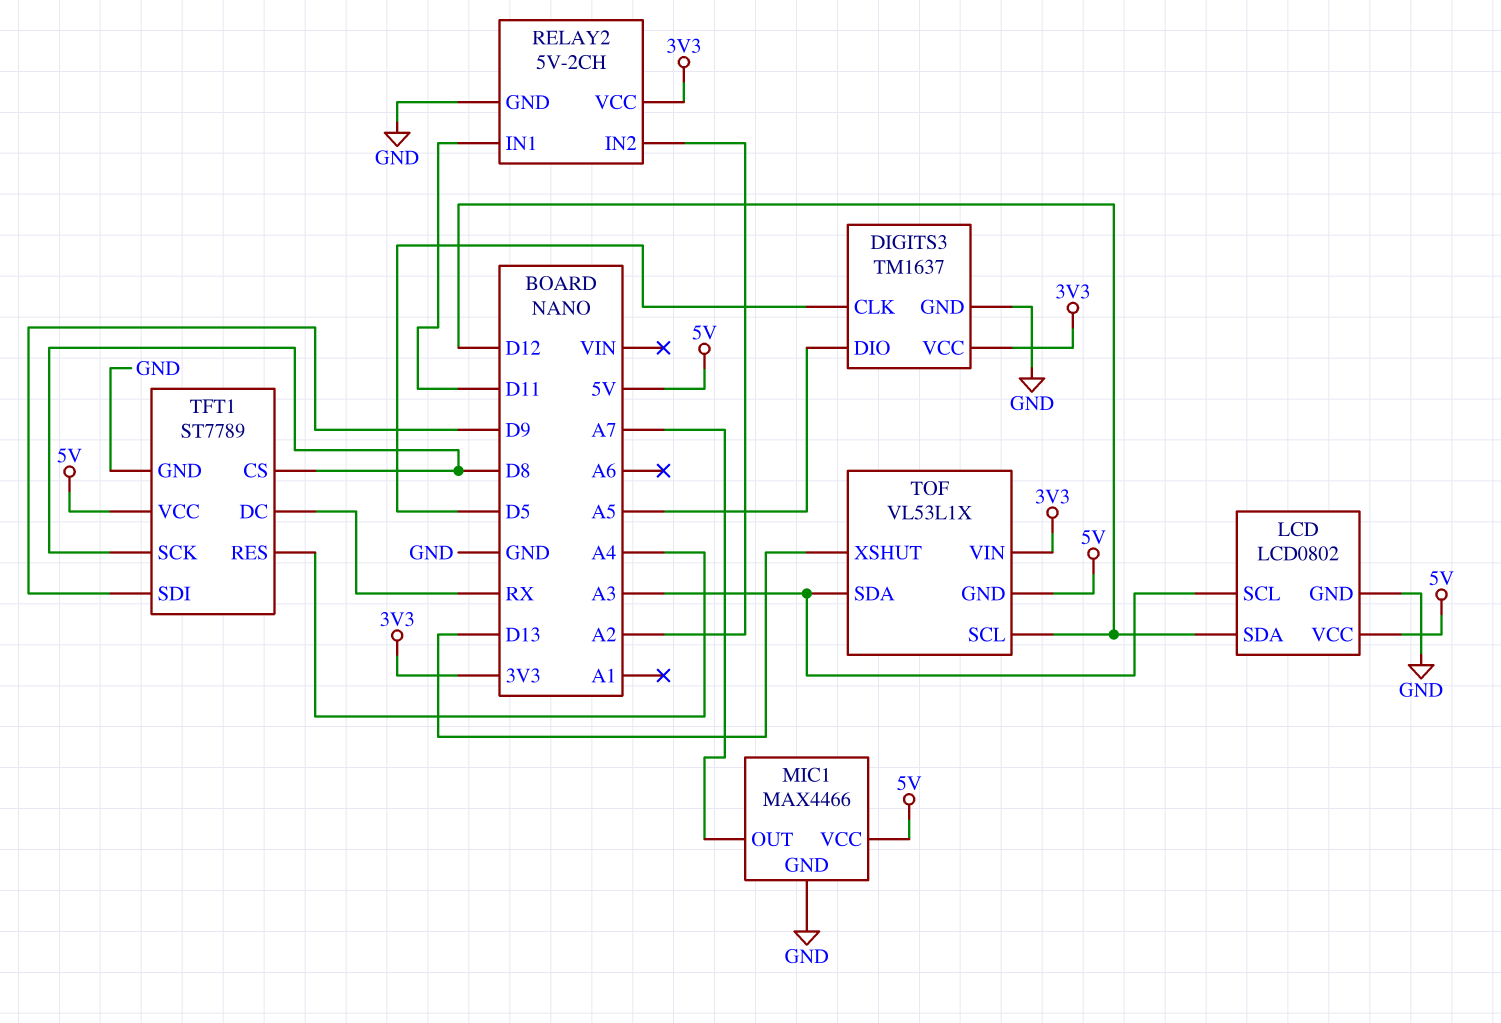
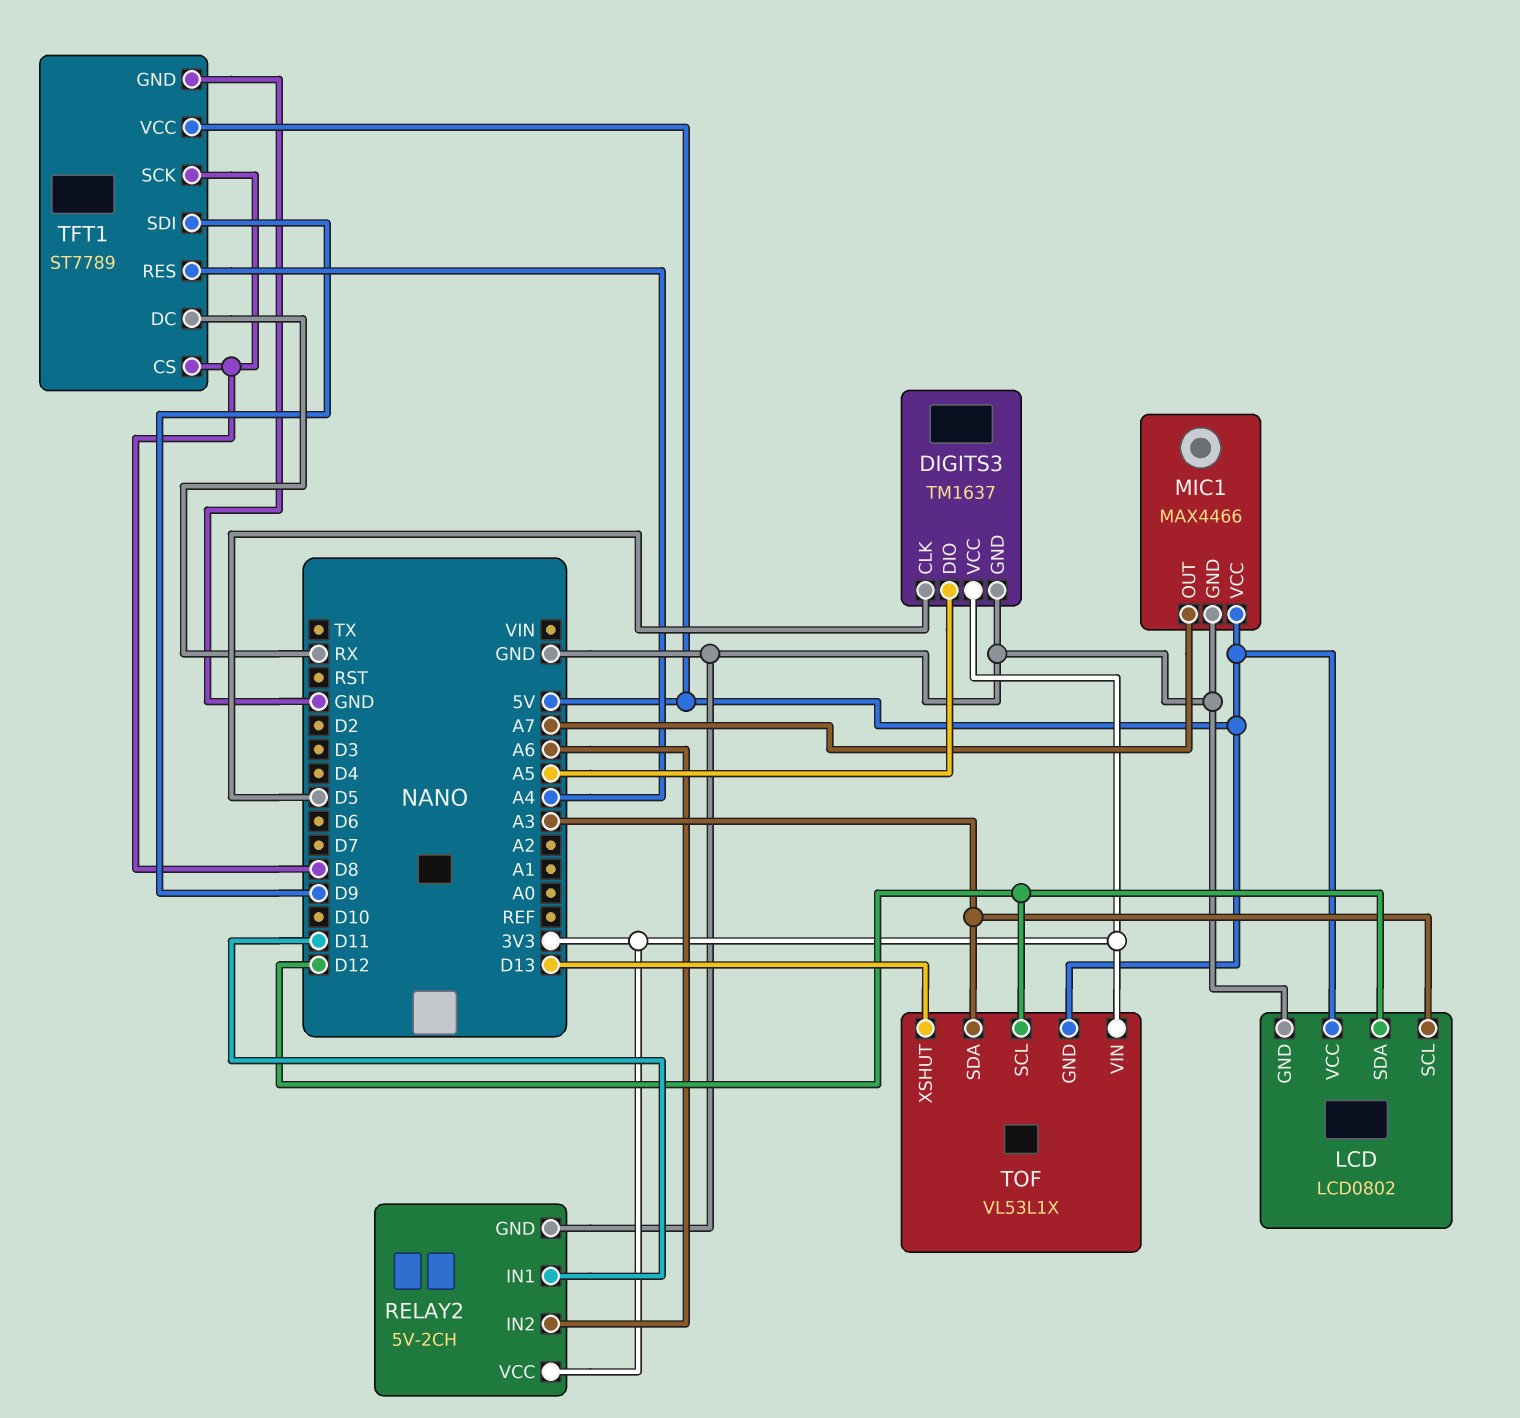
RELAY2 pin IN2: A2 -> A6

